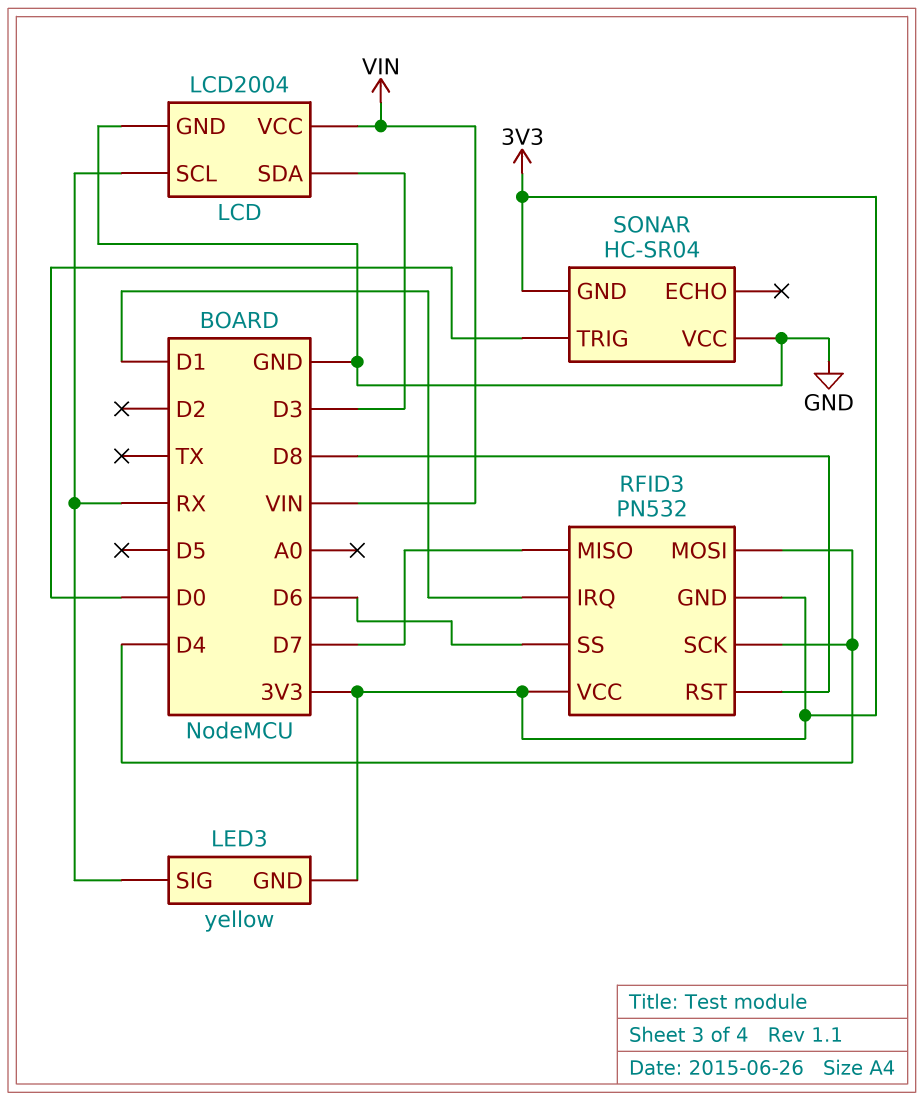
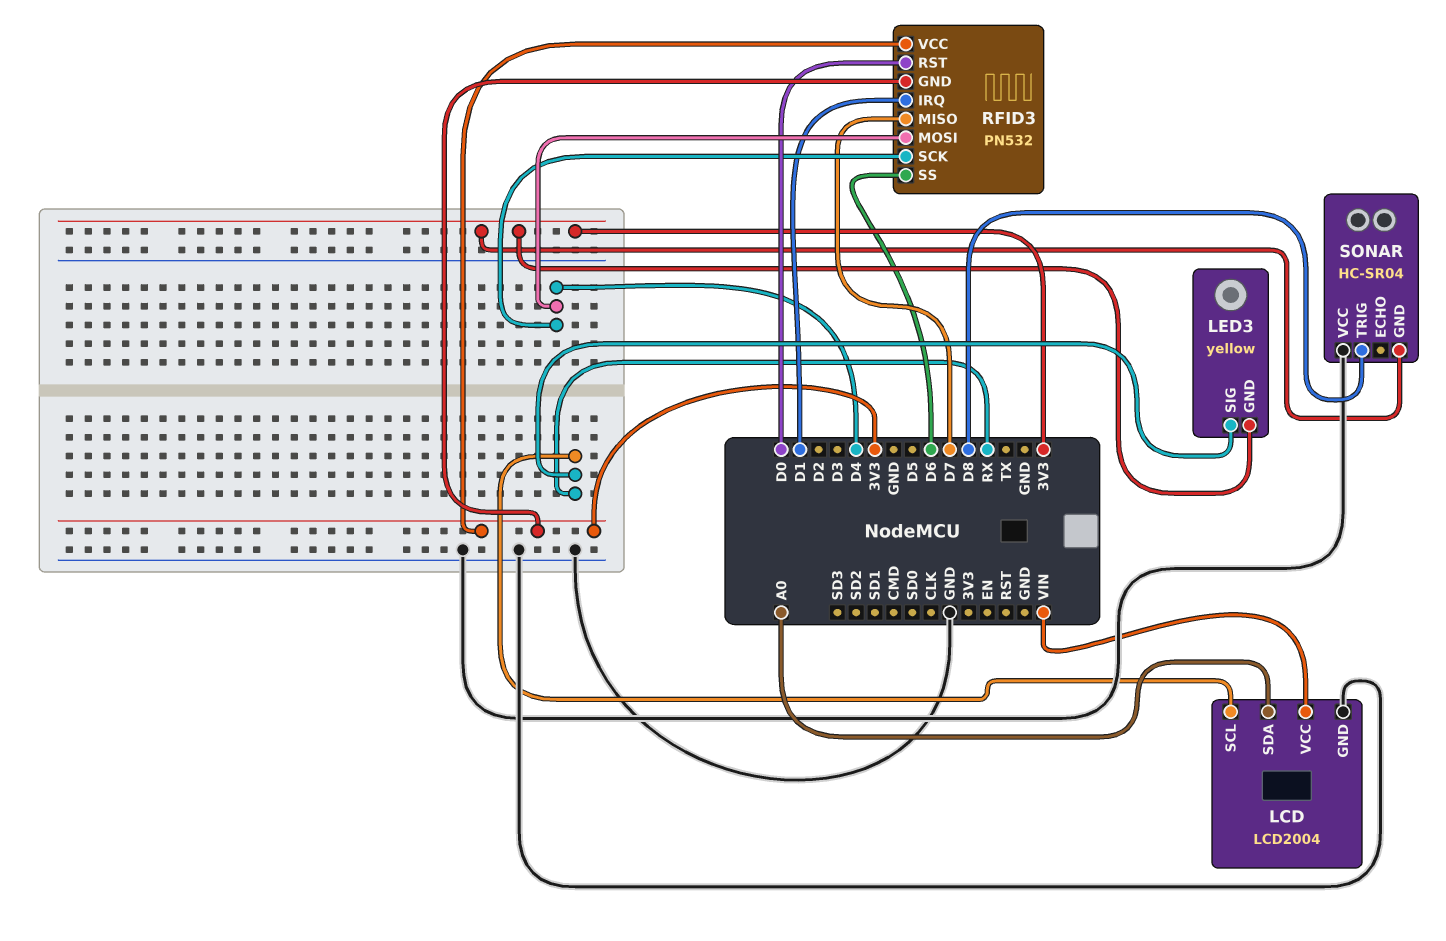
LCD pin SDA: D3 -> A0
RFID3 pin RST: D8 -> D0
SONAR pin TRIG: D0 -> D8

